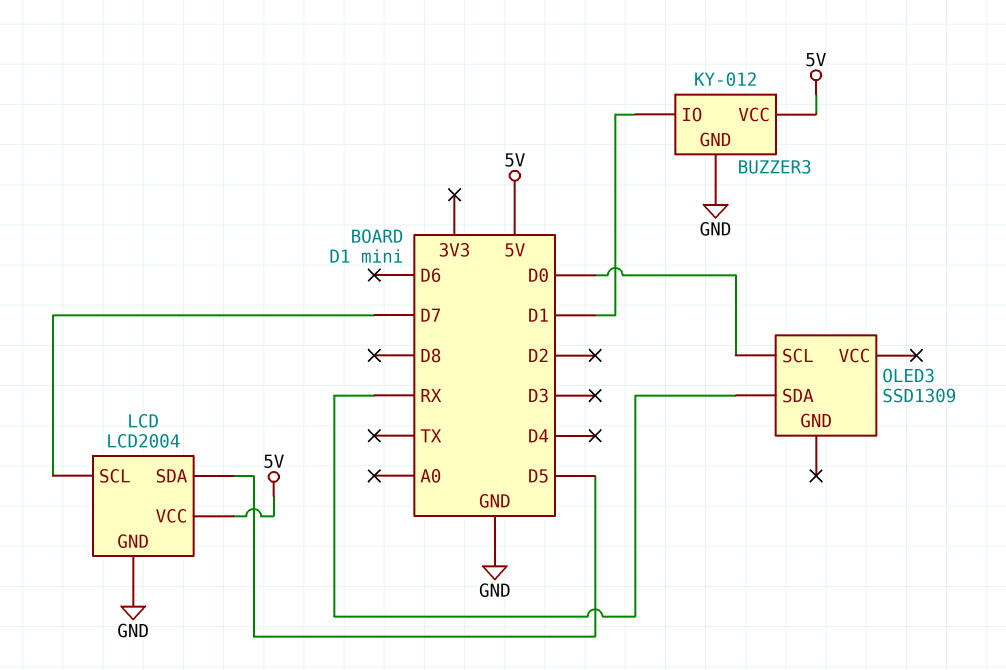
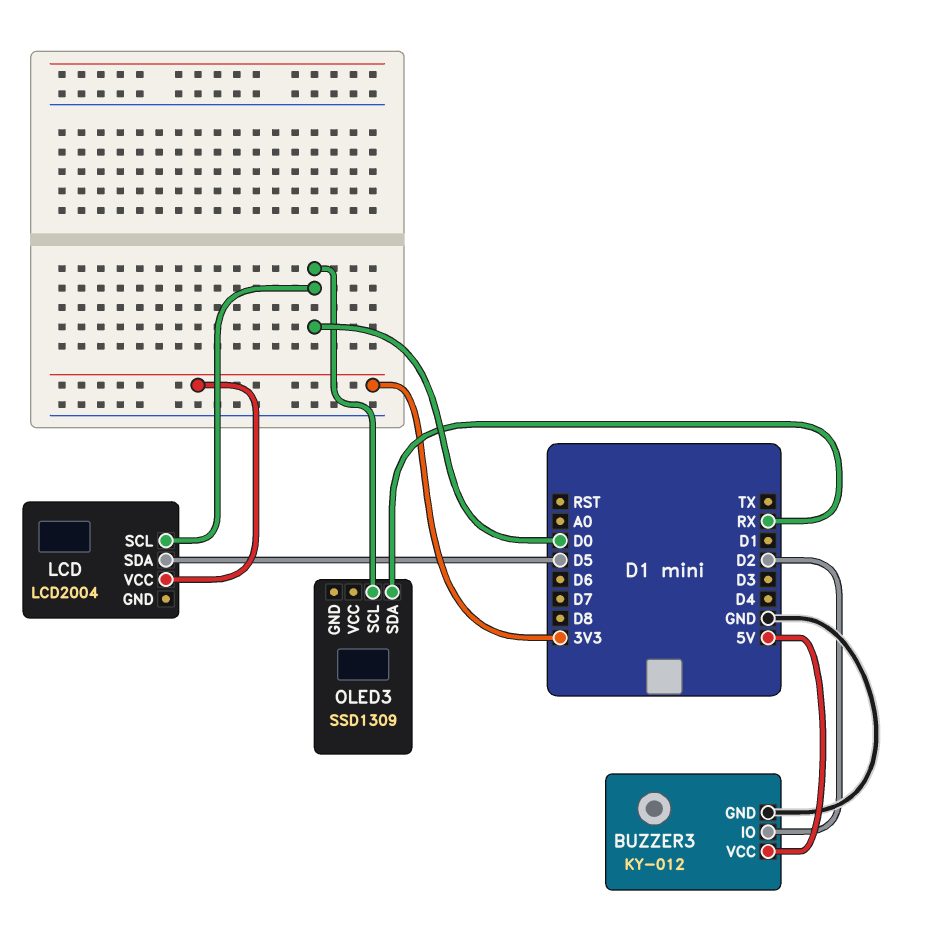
BUZZER3 pin IO: D1 -> D2
LCD pin GND: GND -> none
LCD pin SCL: D7 -> D0
LCD pin VCC: 5V -> 3V3

